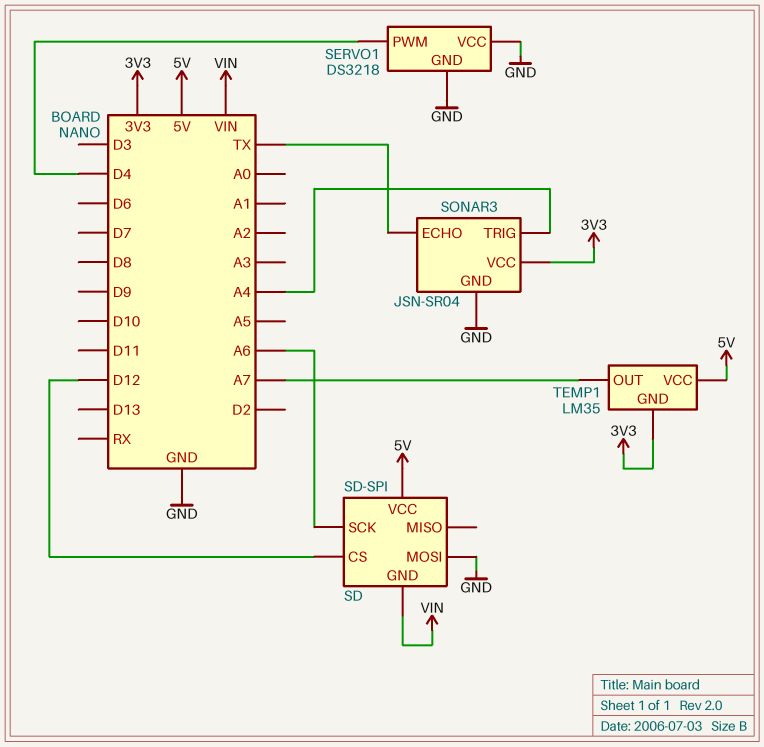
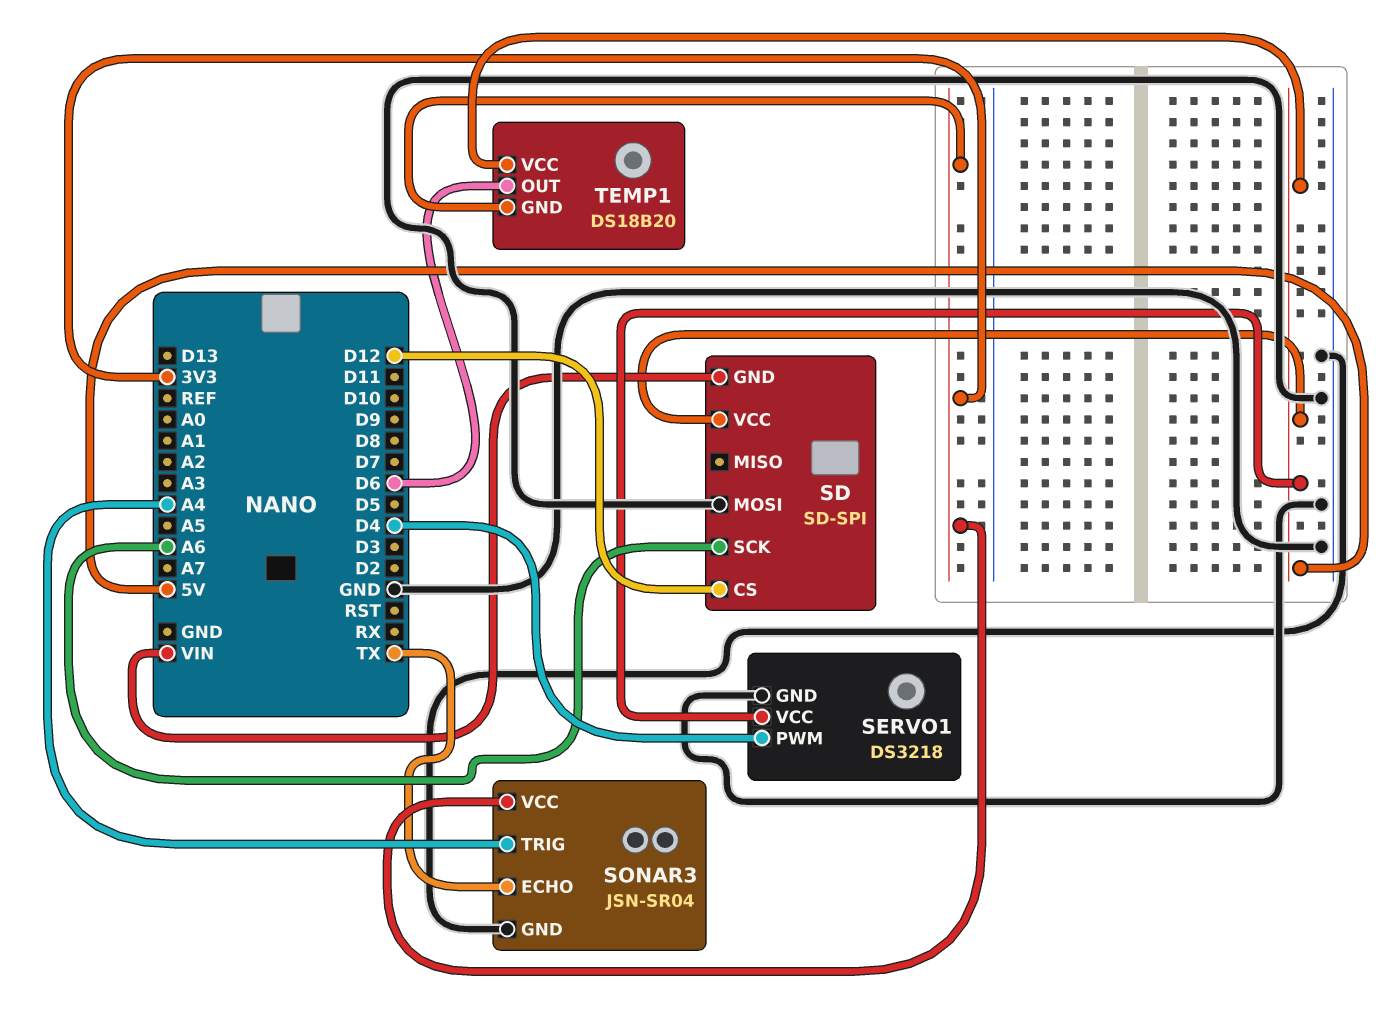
SERVO1 pin VCC: GND -> 5V
TEMP1: LM35 -> DS18B20
TEMP1 pin OUT: A7 -> D6

